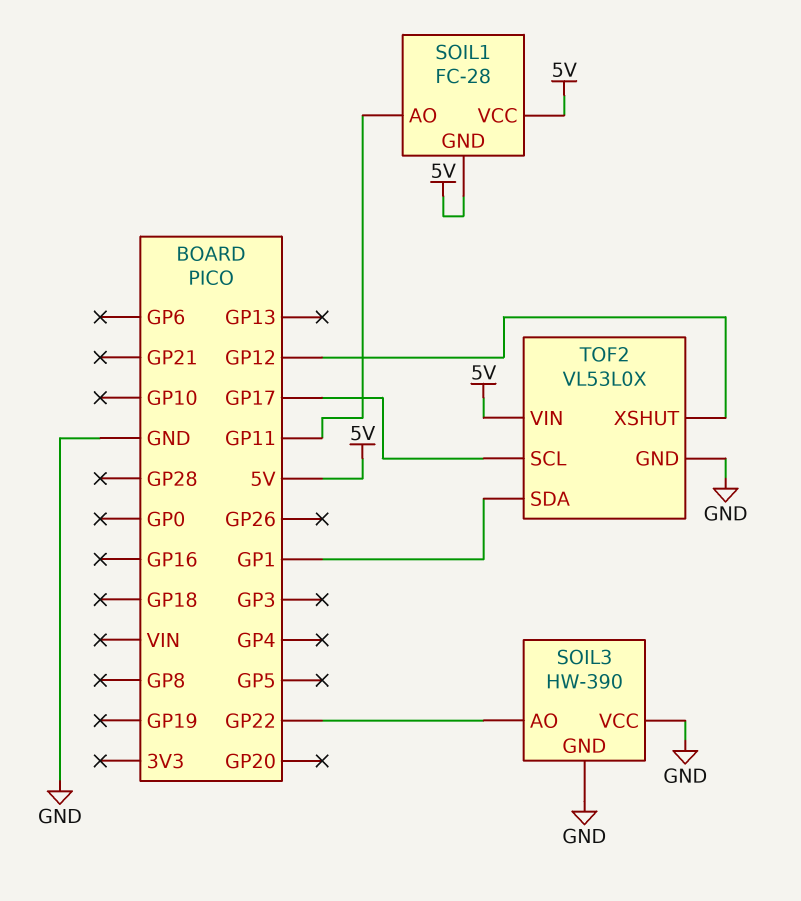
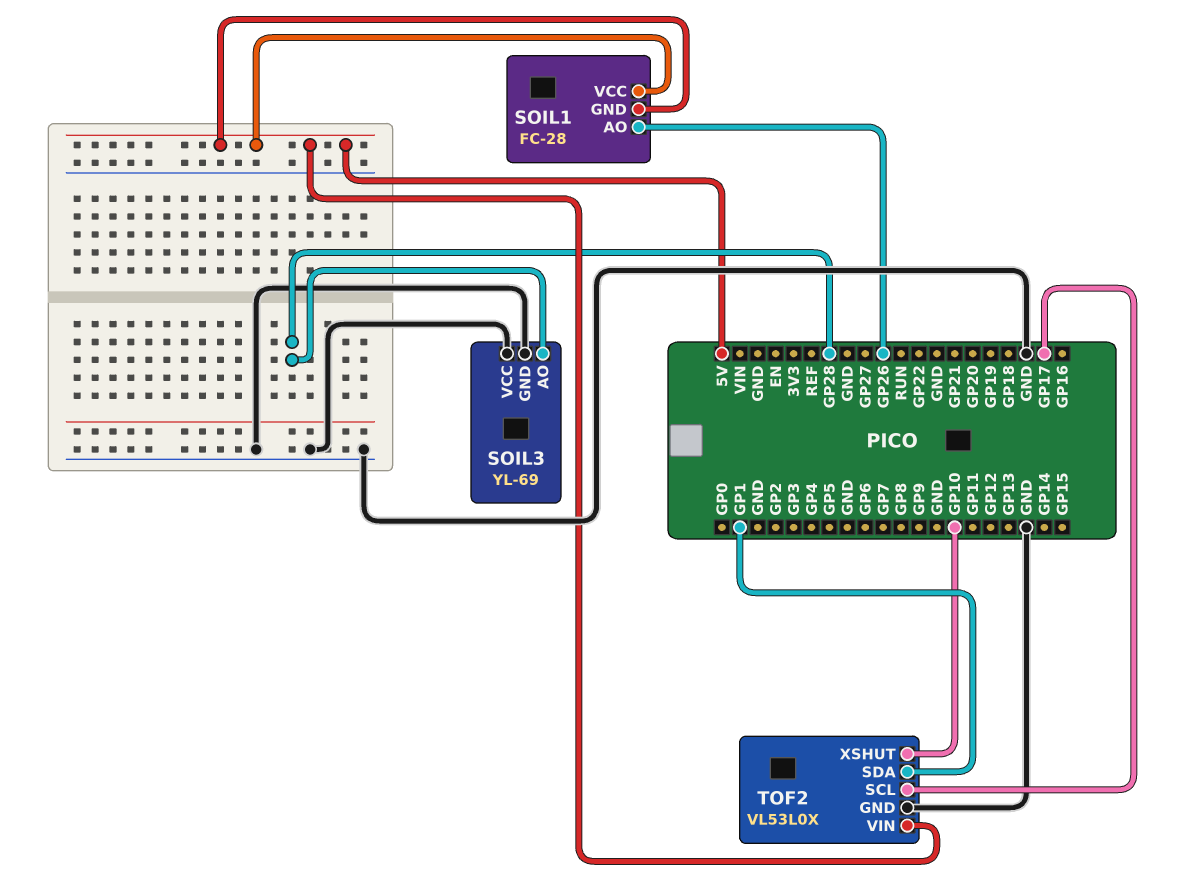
SOIL1 pin AO: GP11 -> GP26
SOIL3: HW-390 -> YL-69
SOIL3 pin AO: GP22 -> GP28
TOF2 pin XSHUT: GP12 -> GP10

